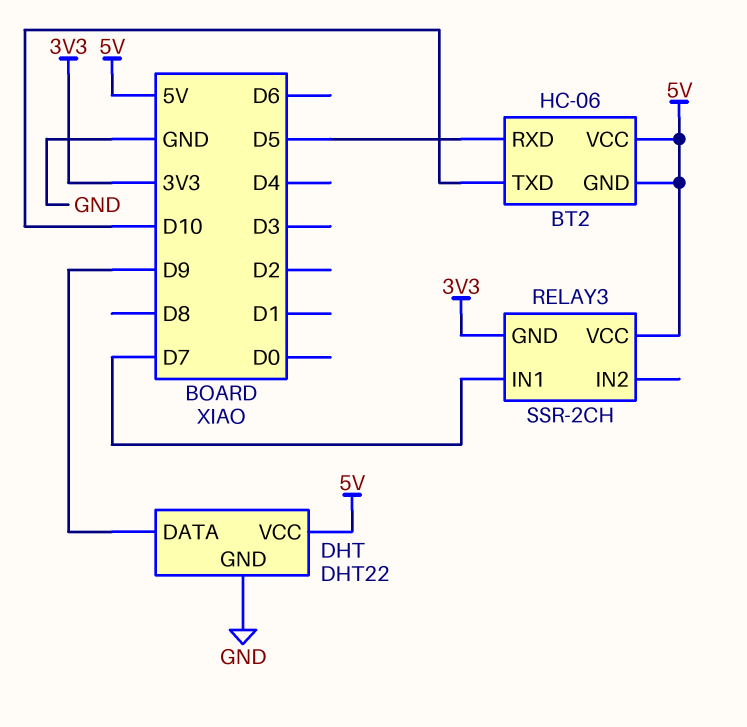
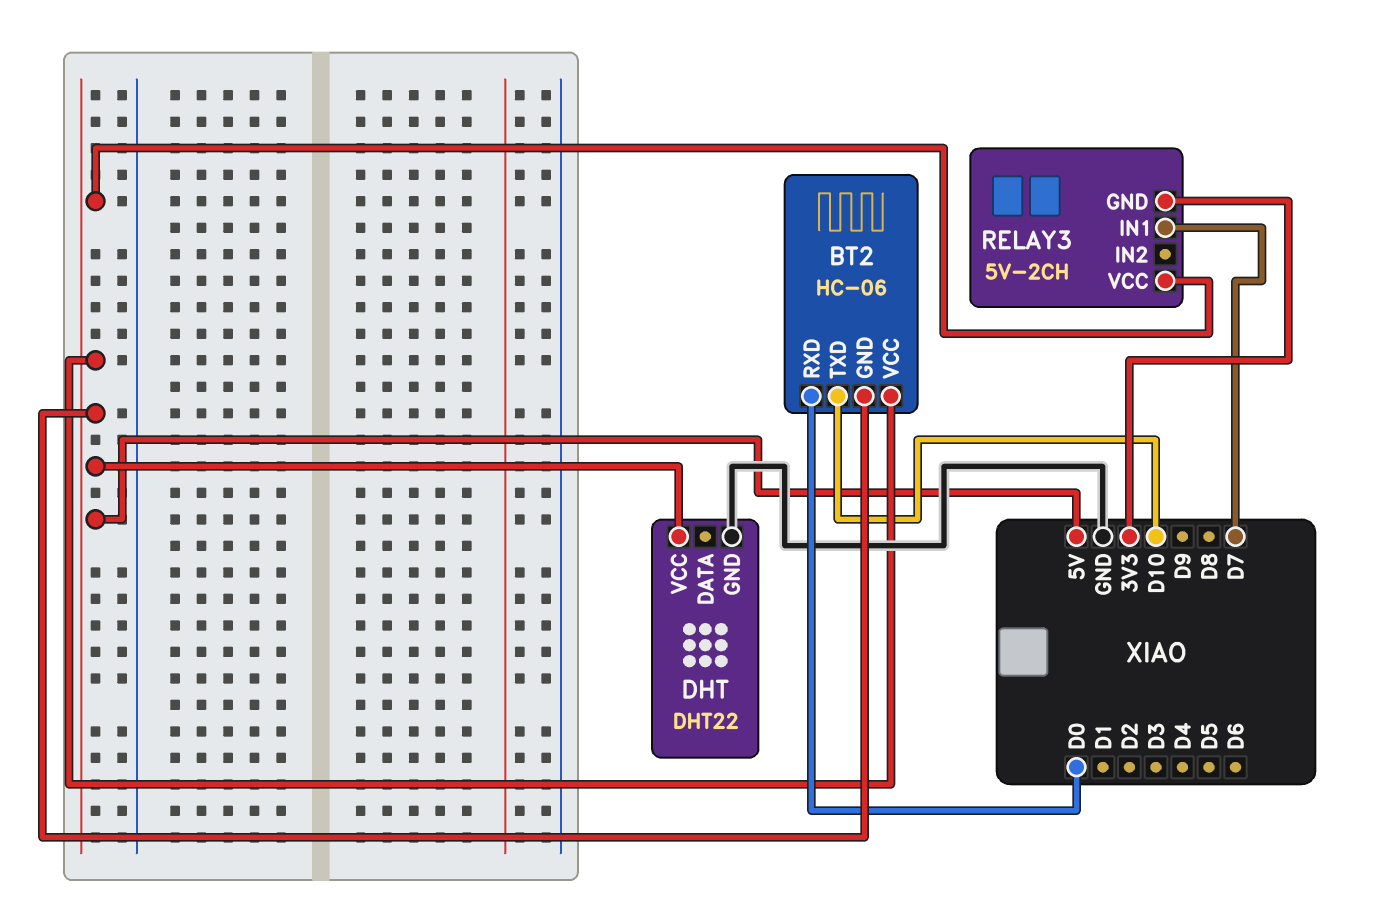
BT2 pin RXD: D5 -> D0
DHT pin DATA: D9 -> none
RELAY3: SSR-2CH -> 5V-2CH

